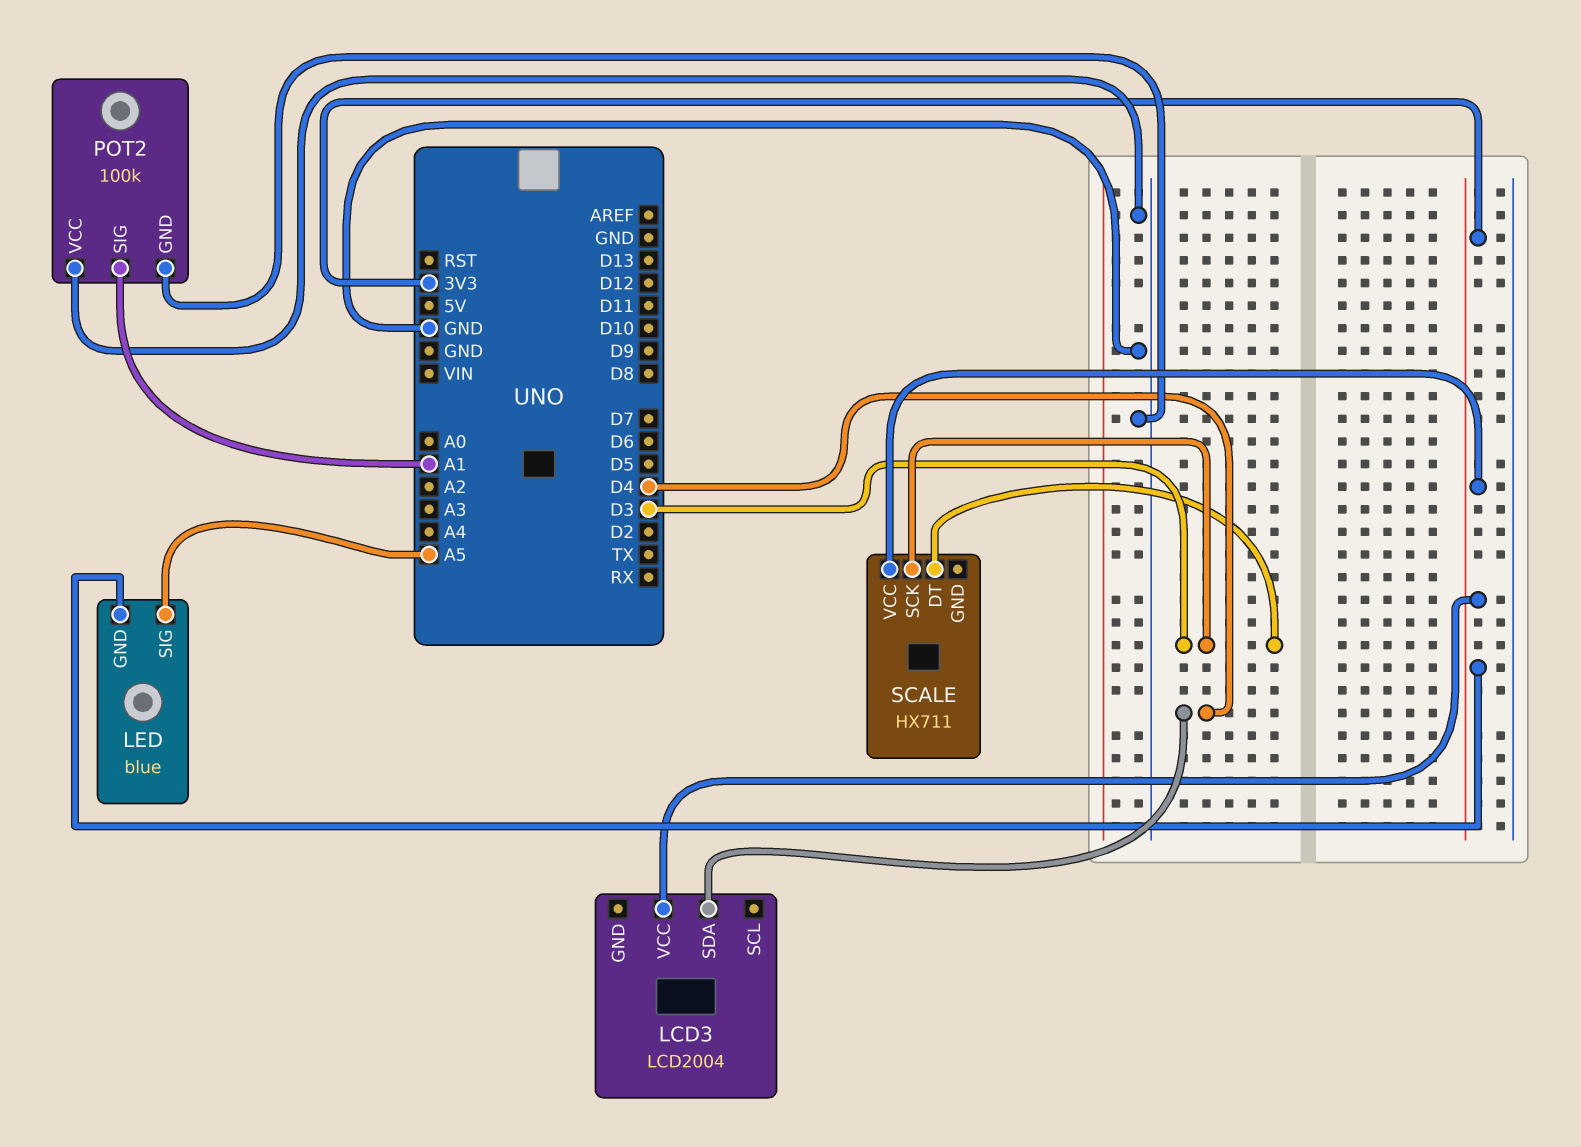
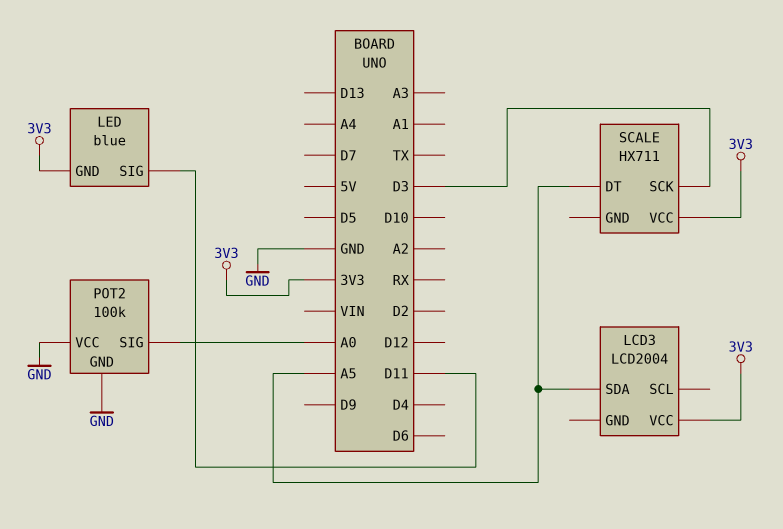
LCD3 pin SDA: D4 -> A5
LED pin SIG: A5 -> D11
POT2 pin SIG: A1 -> A0
SCALE pin DT: D3 -> A5

